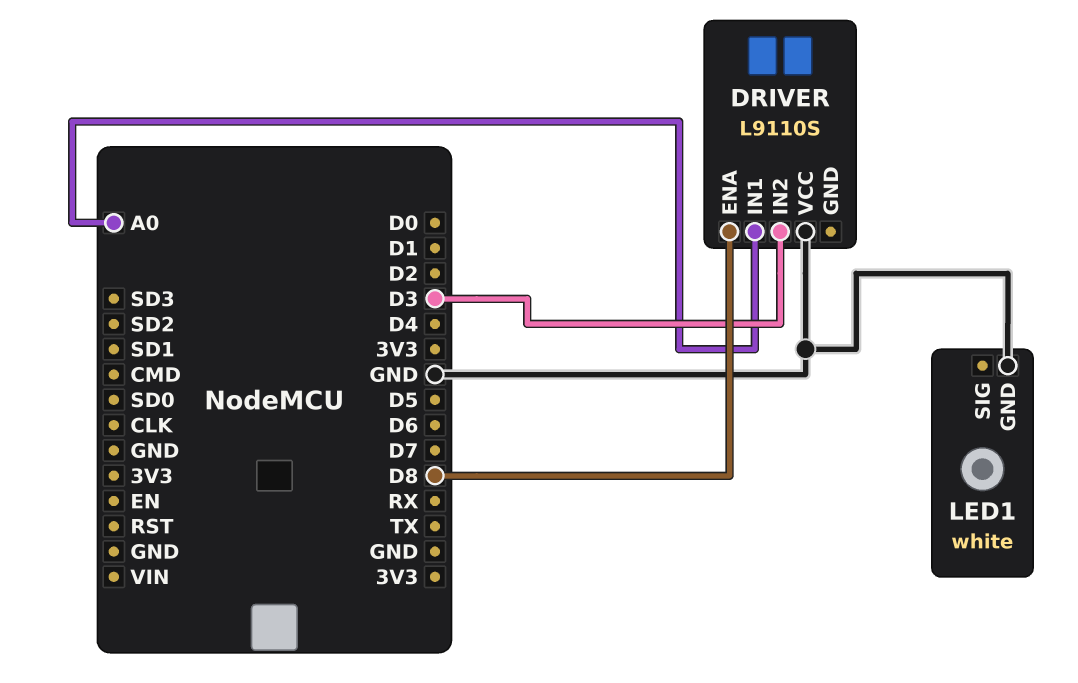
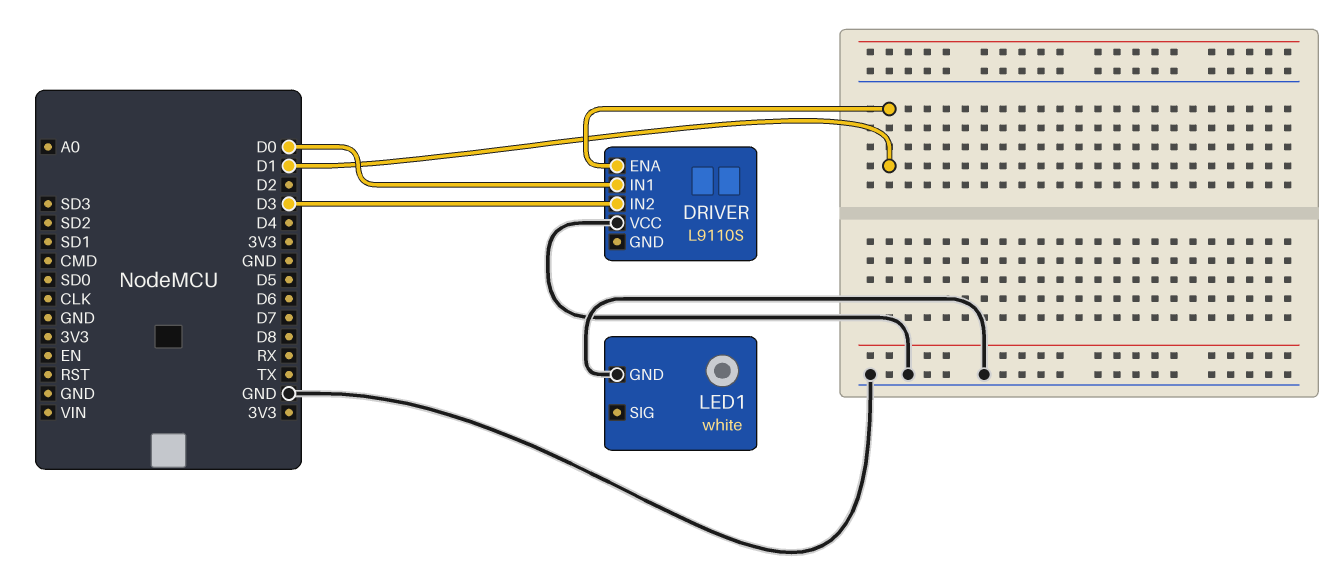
DRIVER pin ENA: D8 -> D1
DRIVER pin IN1: A0 -> D0

